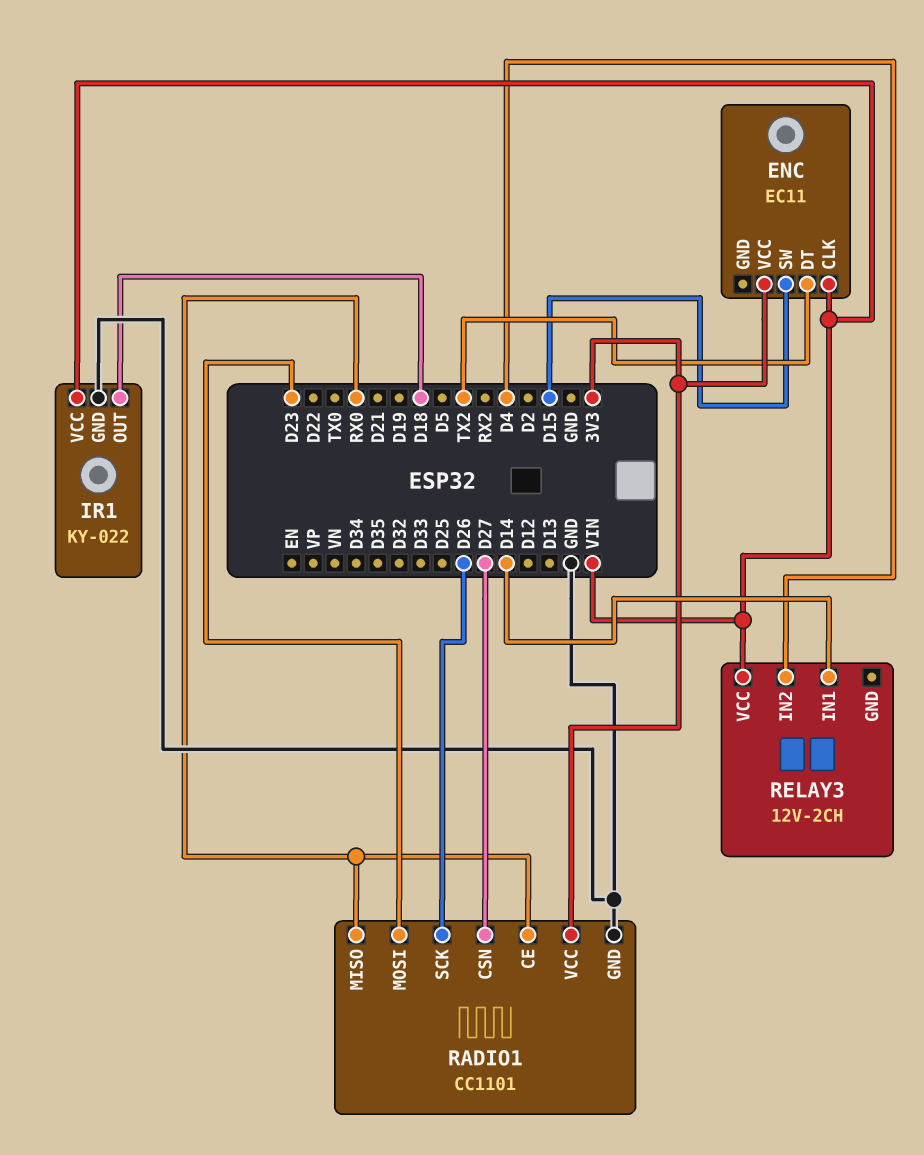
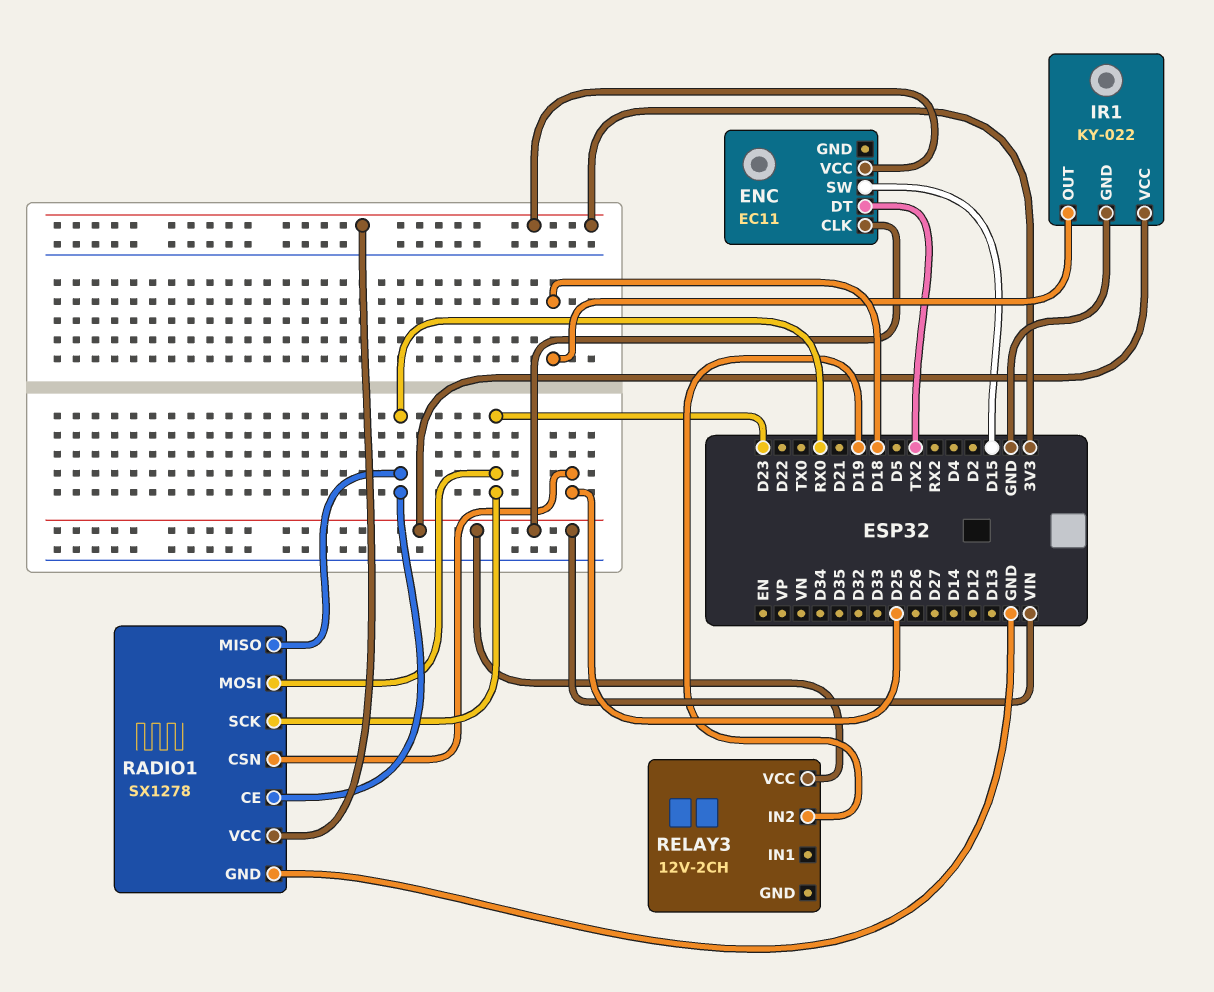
RADIO1: CC1101 -> SX1278
RADIO1 pin CSN: D27 -> D25
RADIO1 pin SCK: D26 -> D23
RELAY3 pin IN1: D14 -> none
RELAY3 pin IN2: D4 -> D19

